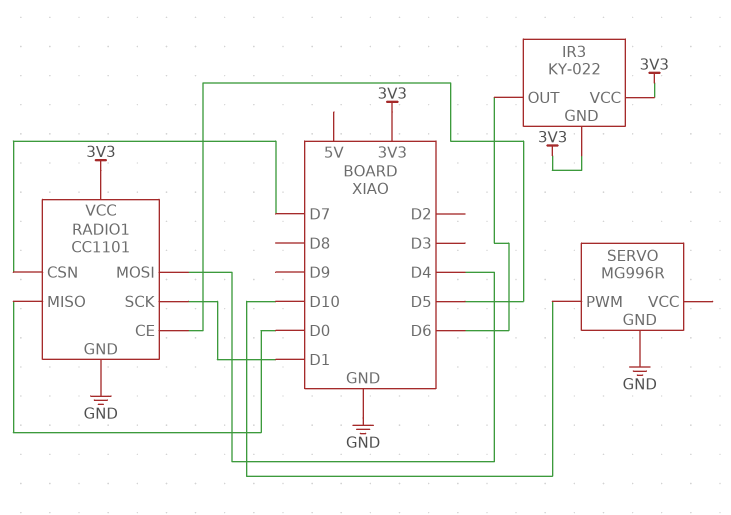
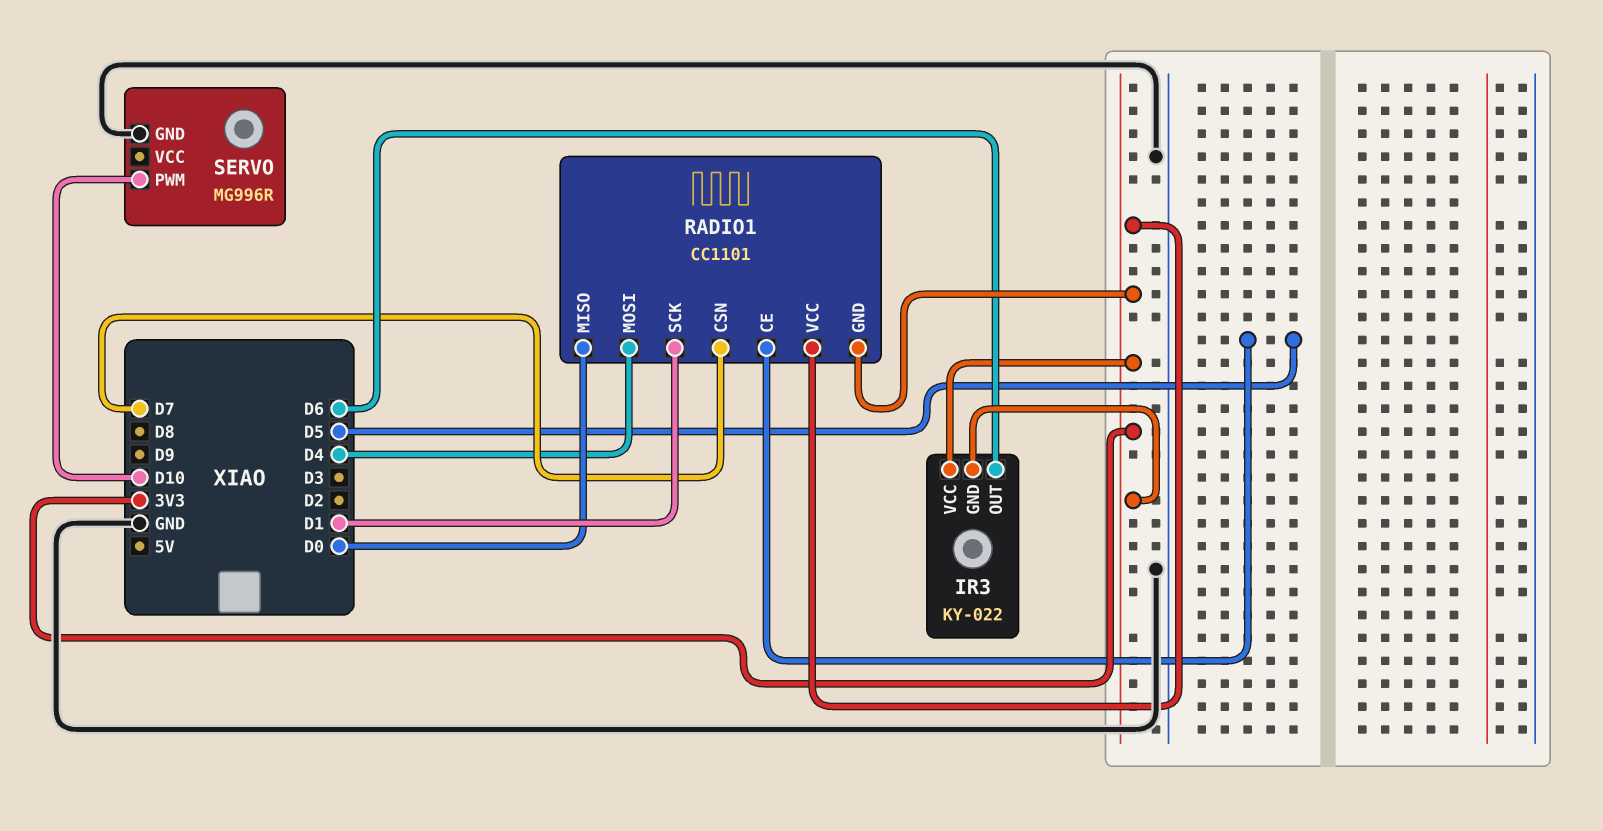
RADIO1 pin GND: GND -> 3V3

